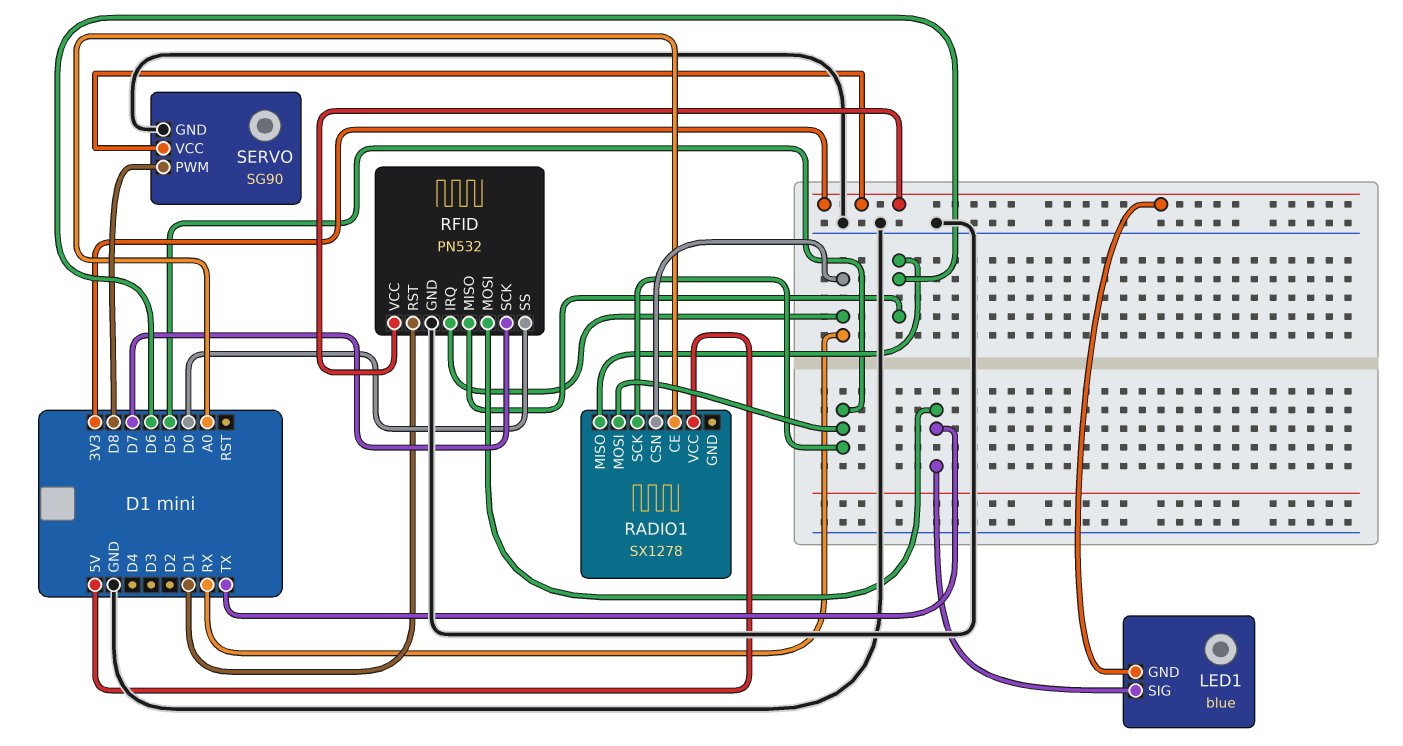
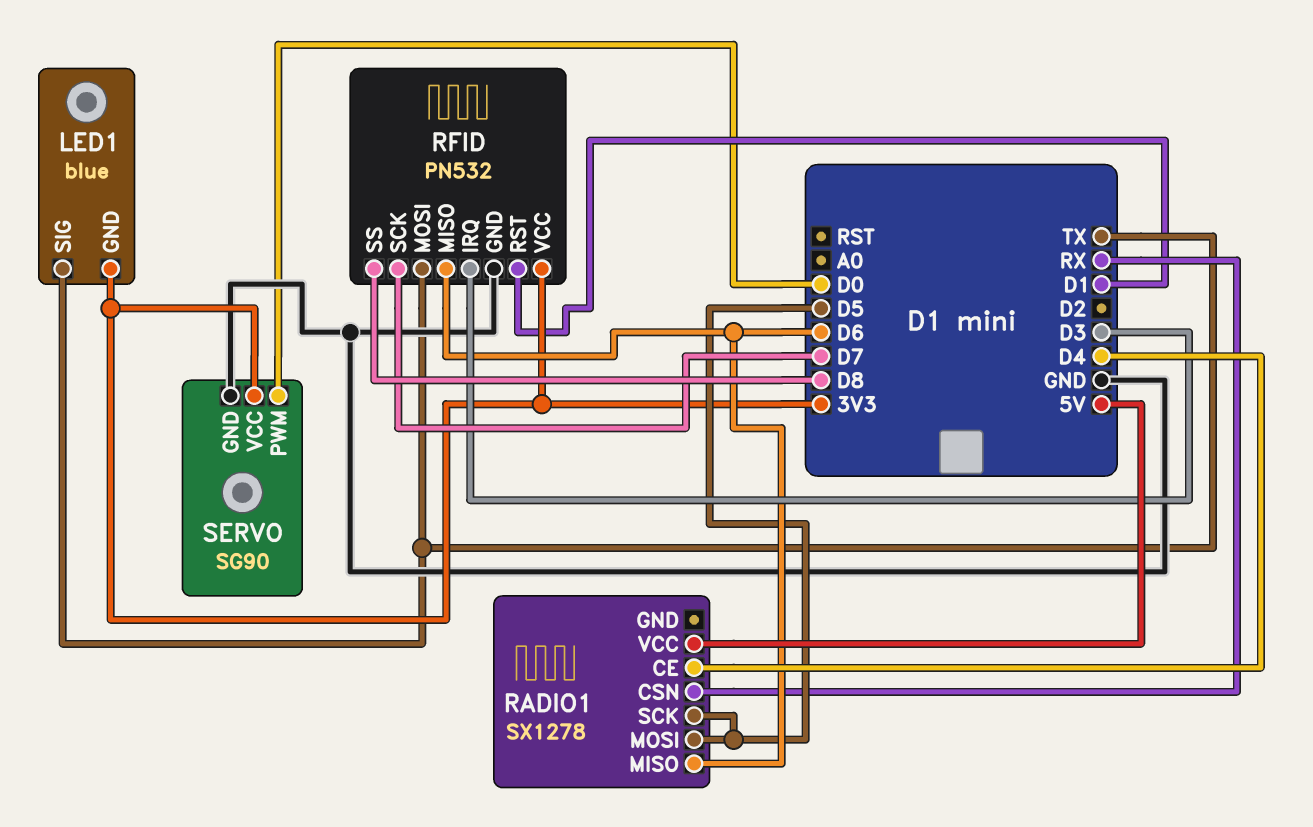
RADIO1 pin CE: A0 -> D4
RFID pin IRQ: RX -> D3
RFID pin SS: D0 -> D8
SERVO pin PWM: D8 -> D0

